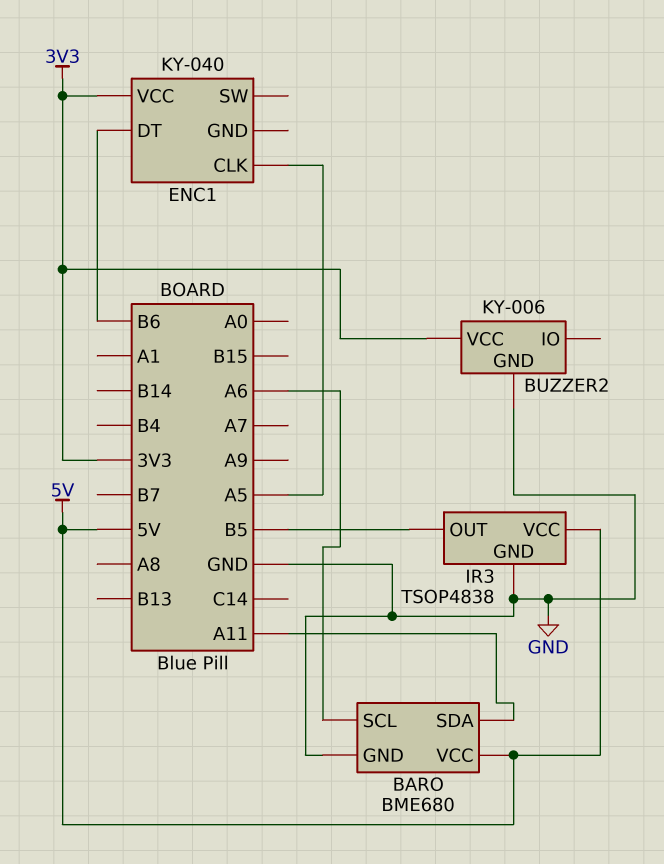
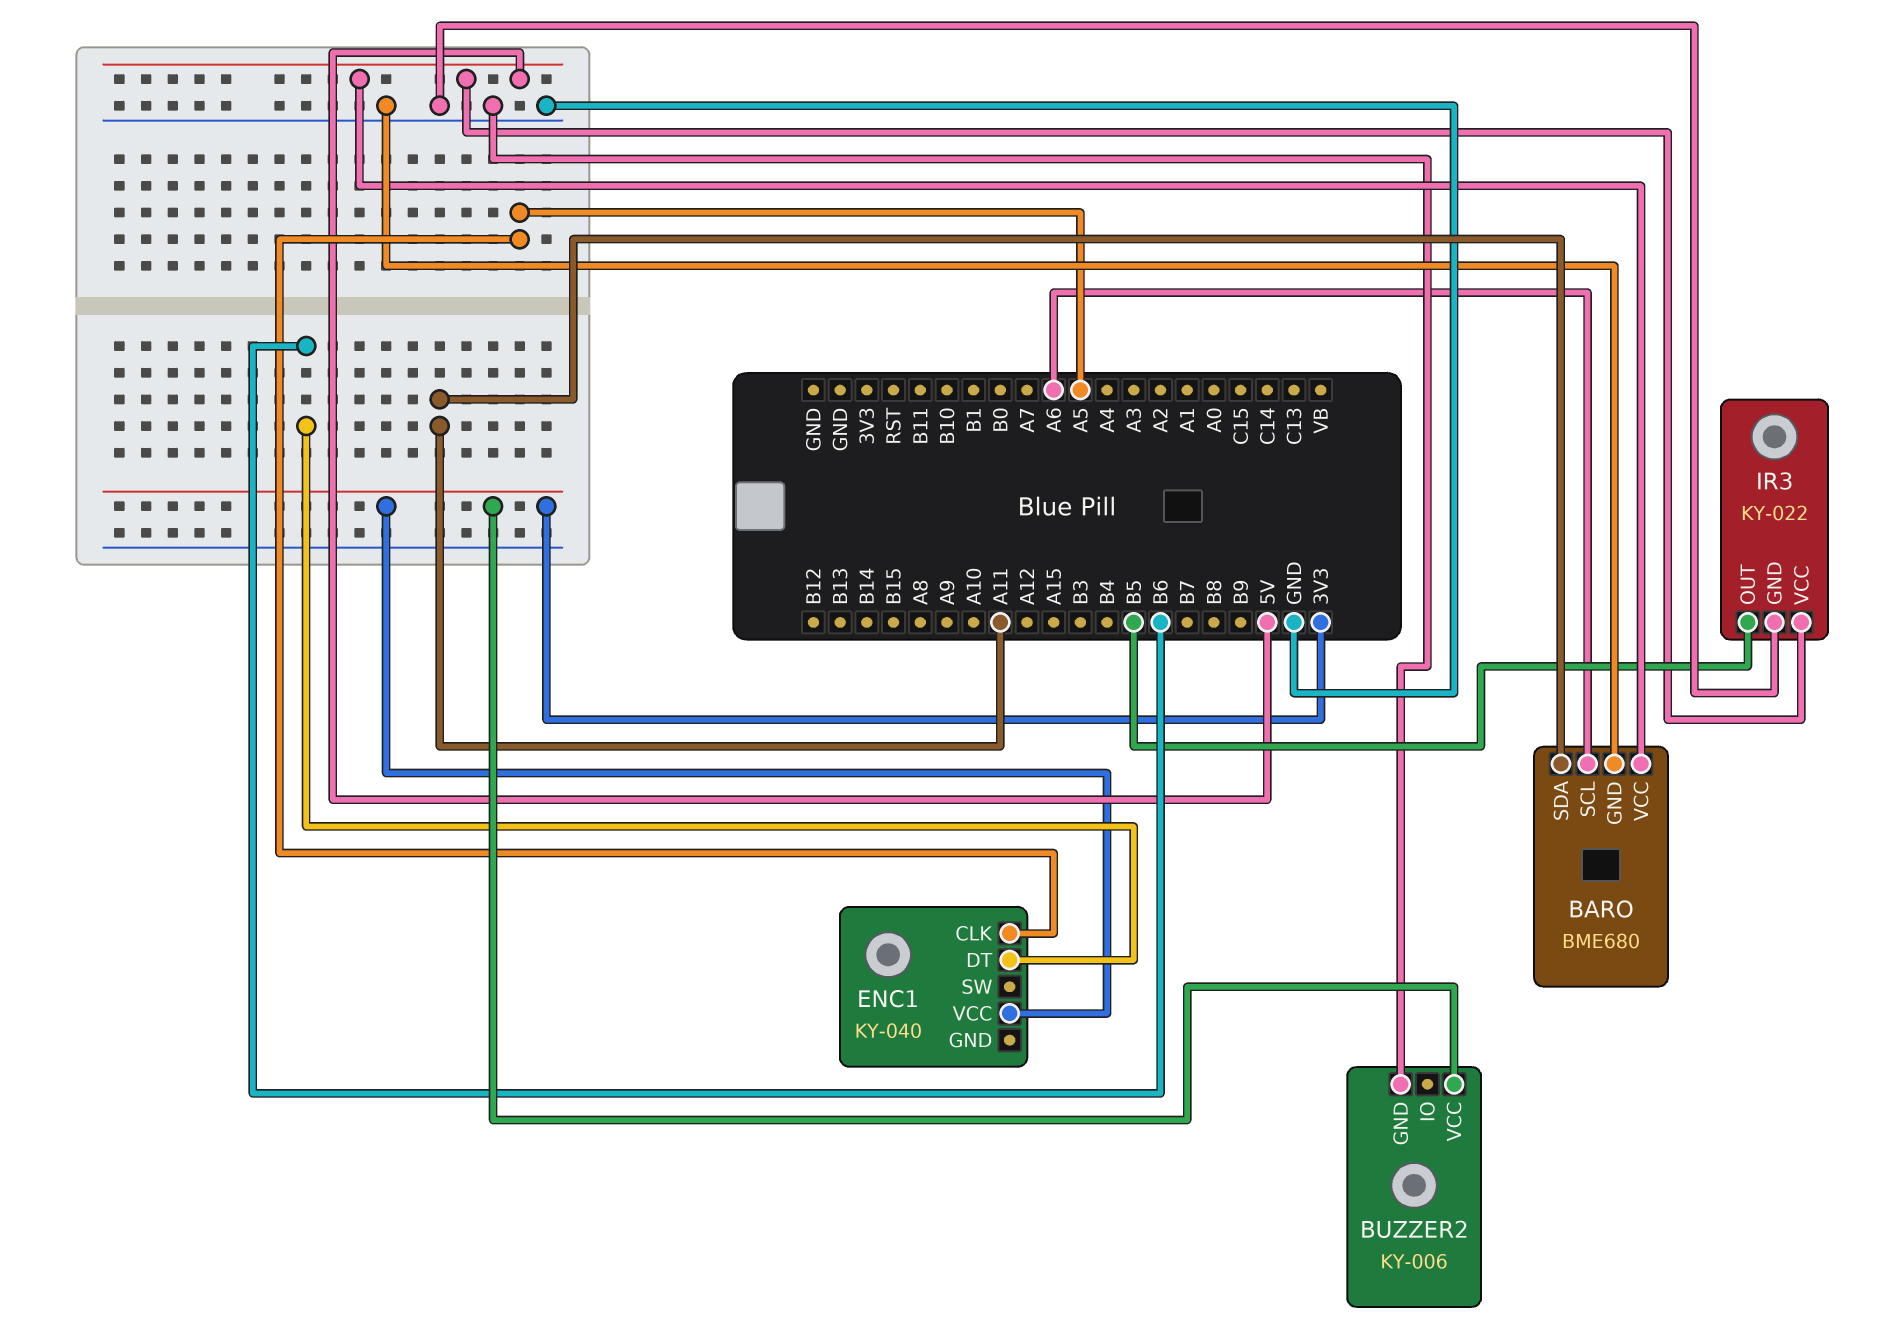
IR3: TSOP4838 -> KY-022

